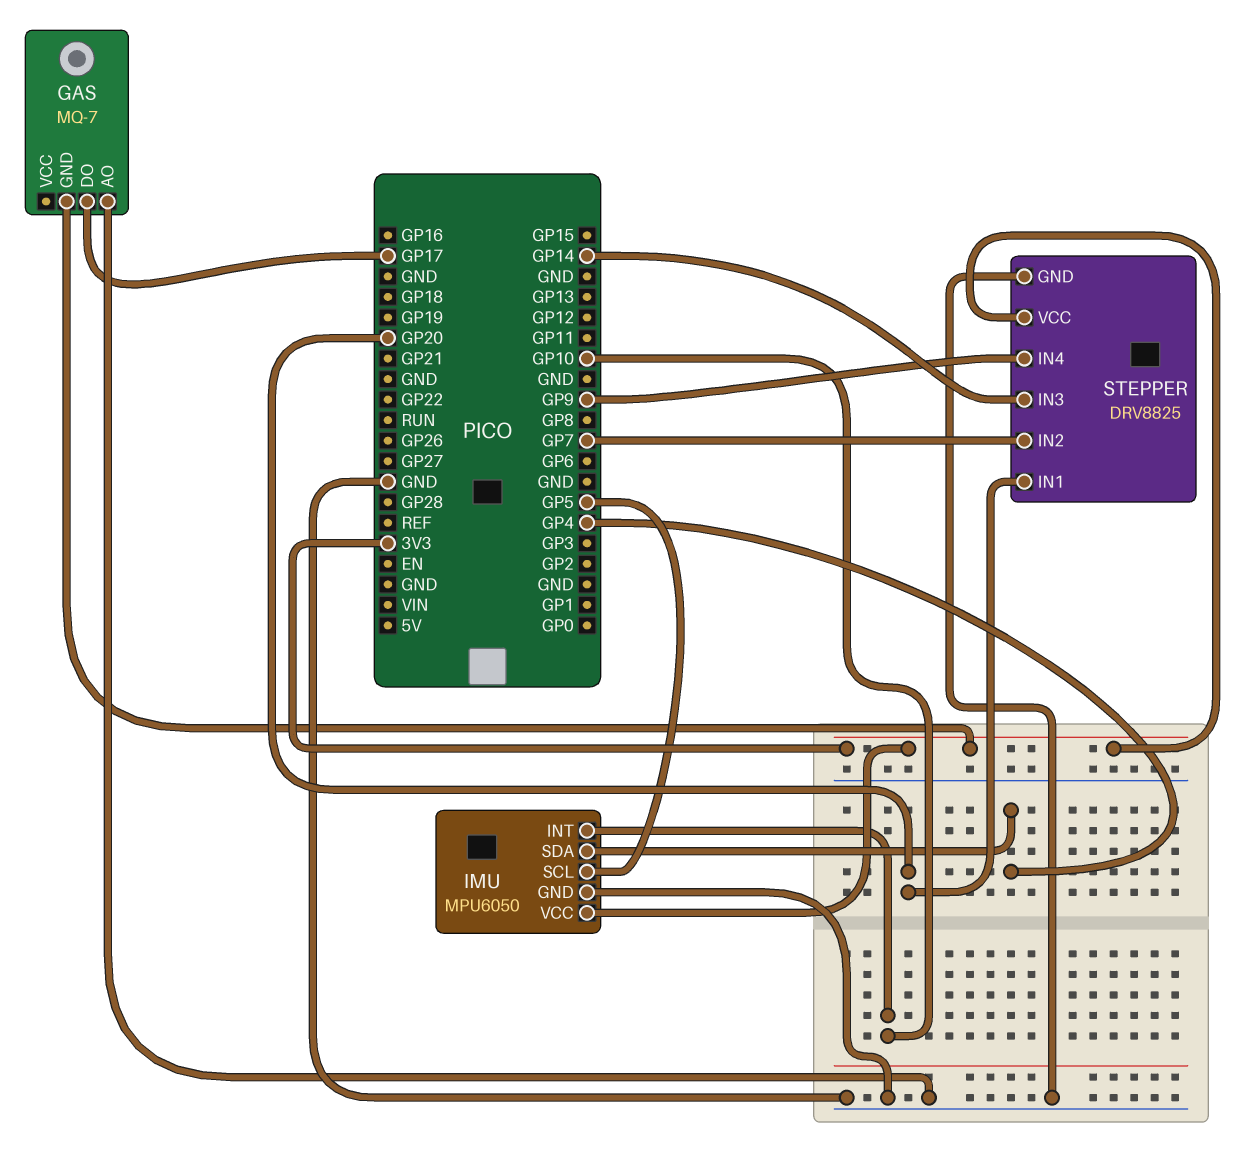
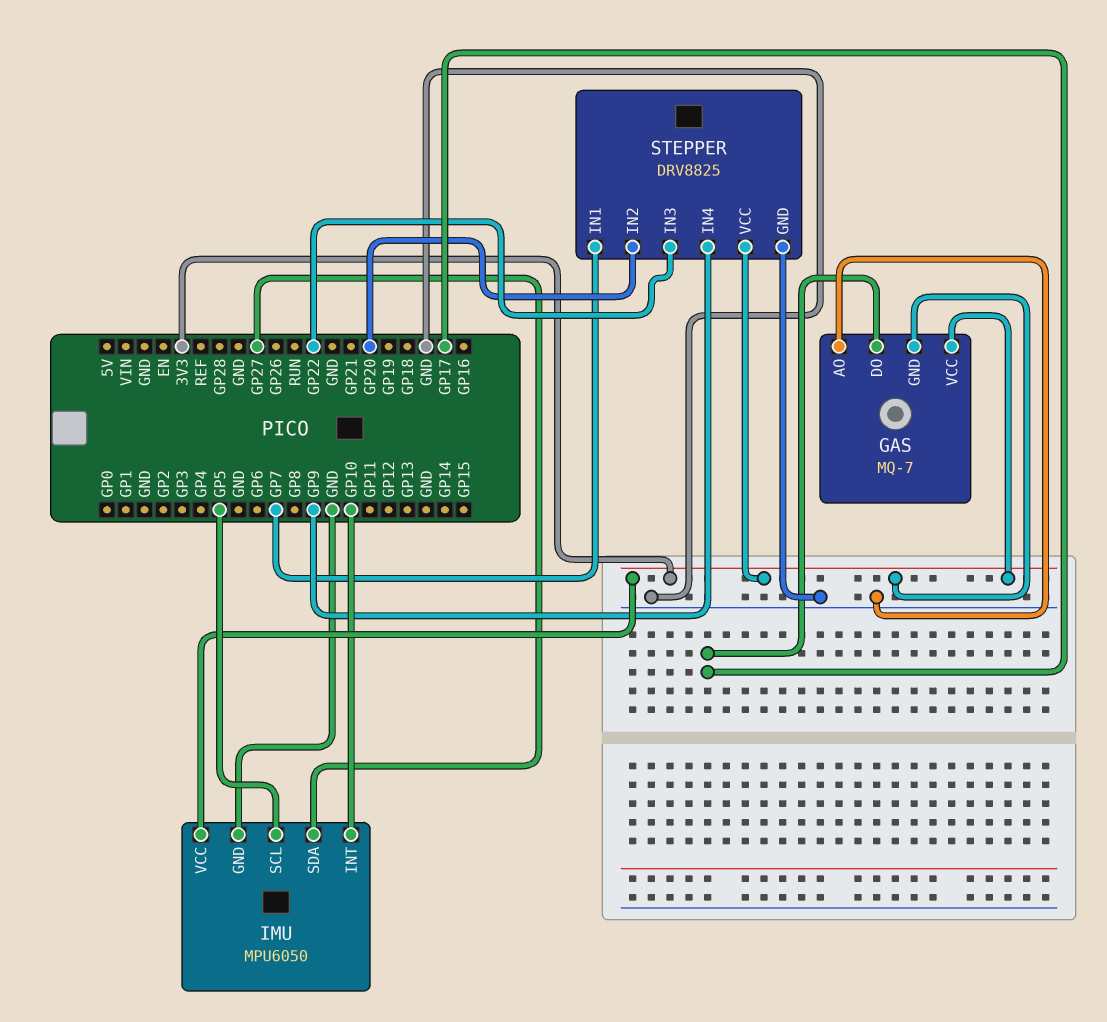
GAS pin VCC: none -> 3V3
IMU pin SDA: GP4 -> GP27
STEPPER pin IN1: GP20 -> GP7
STEPPER pin IN2: GP7 -> GP20
STEPPER pin IN3: GP14 -> GP22

